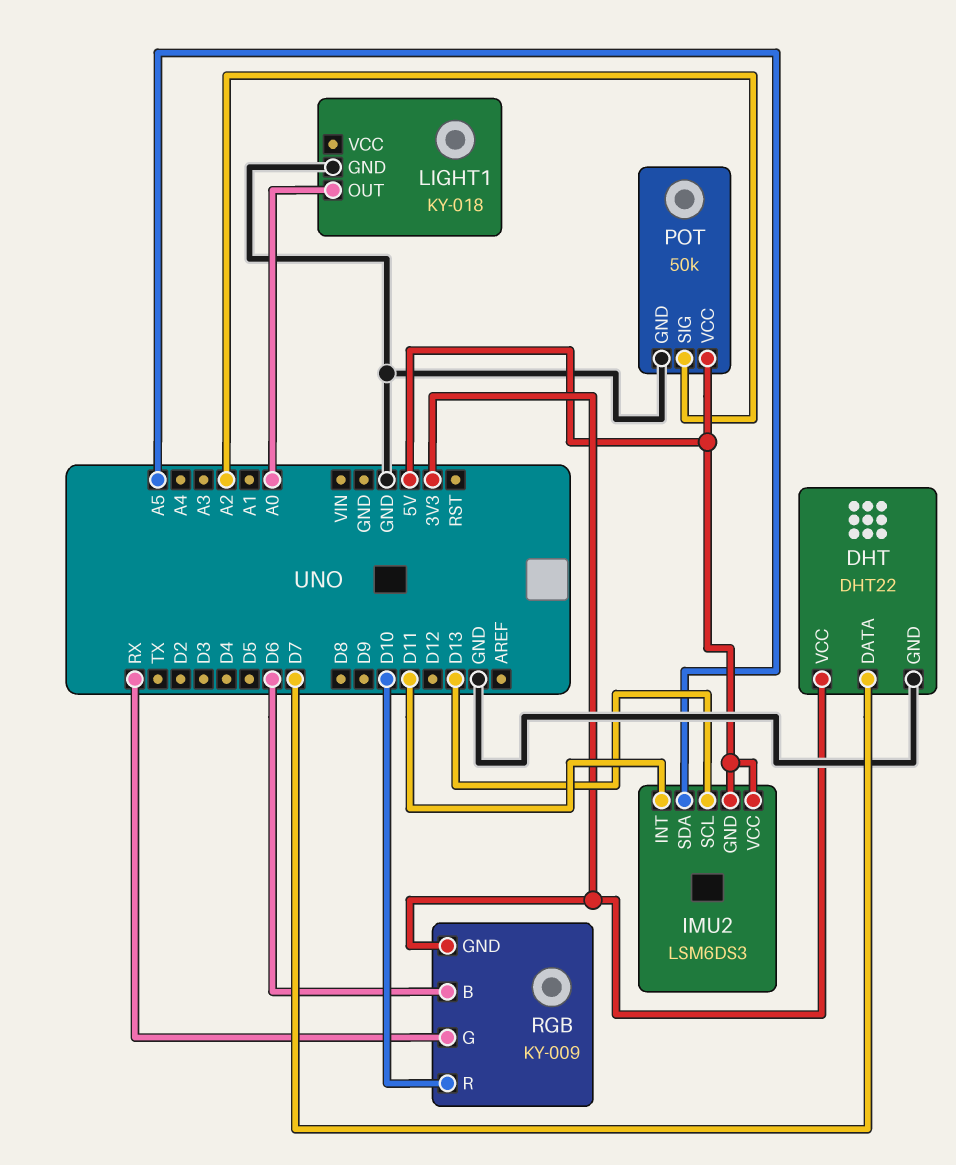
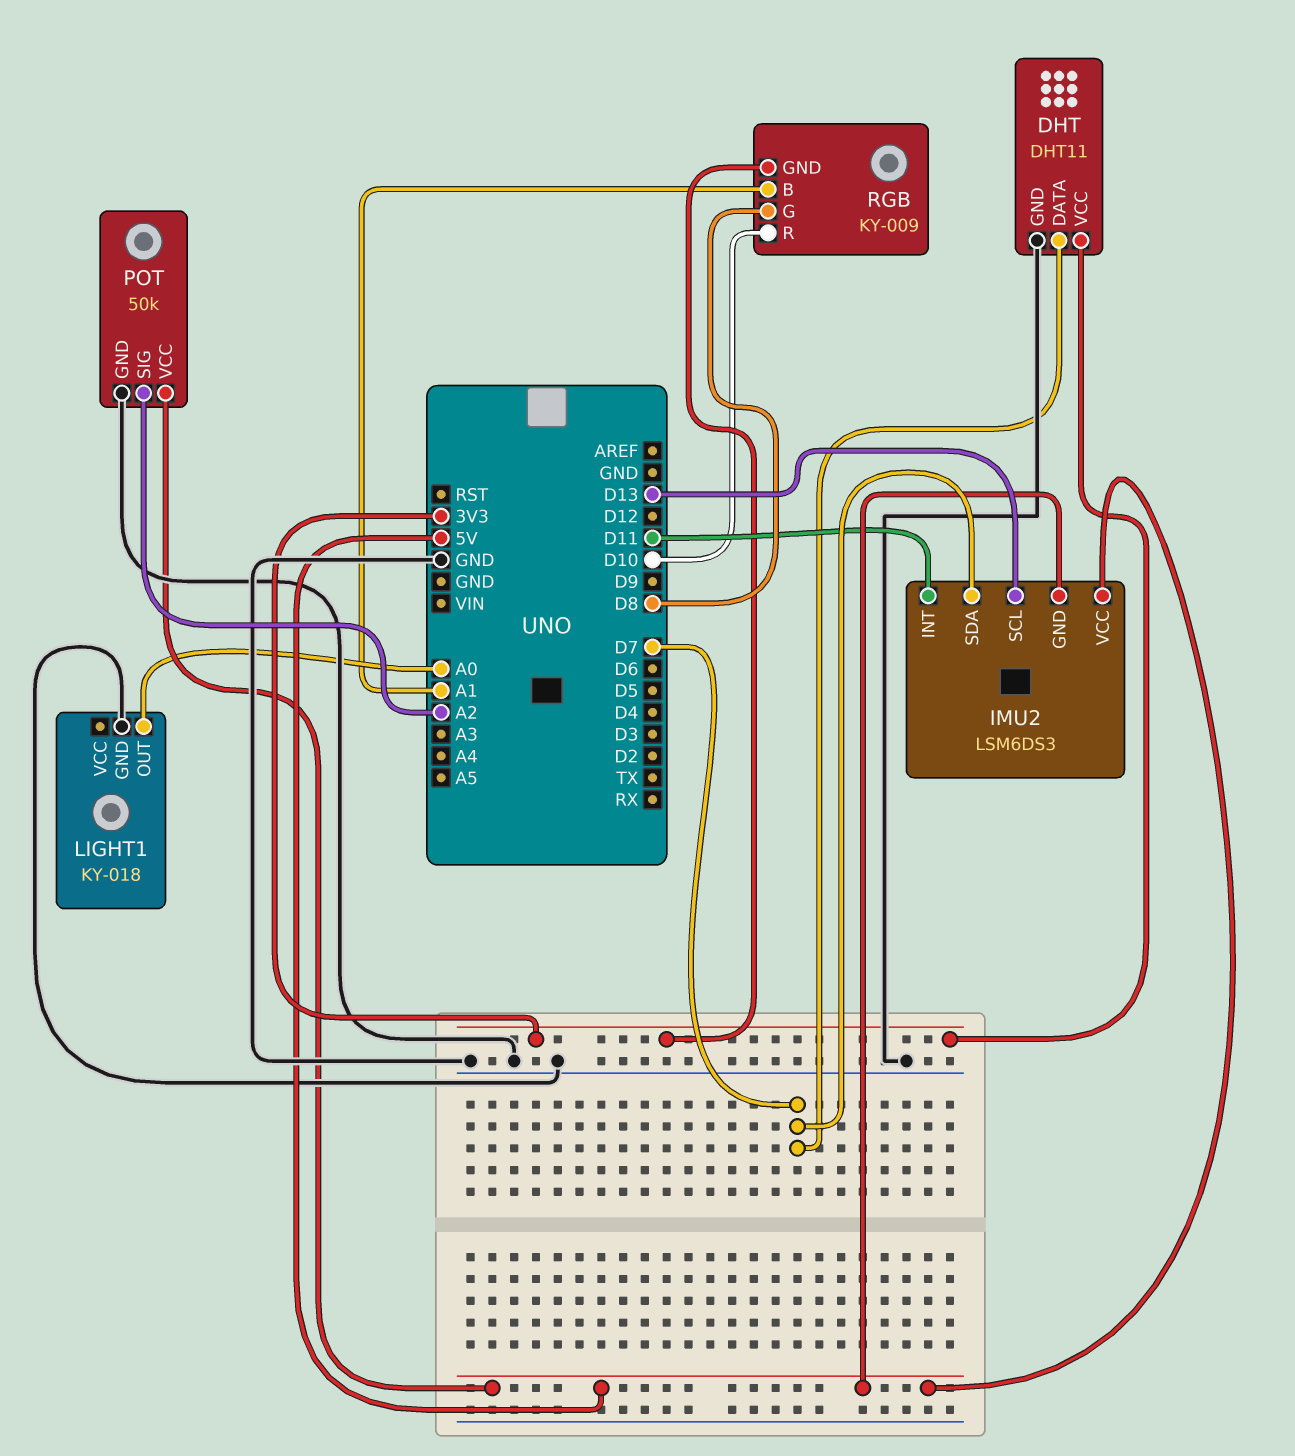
DHT: DHT22 -> DHT11
IMU2 pin SDA: A5 -> D7
RGB pin B: D6 -> A1
RGB pin G: RX -> D8

